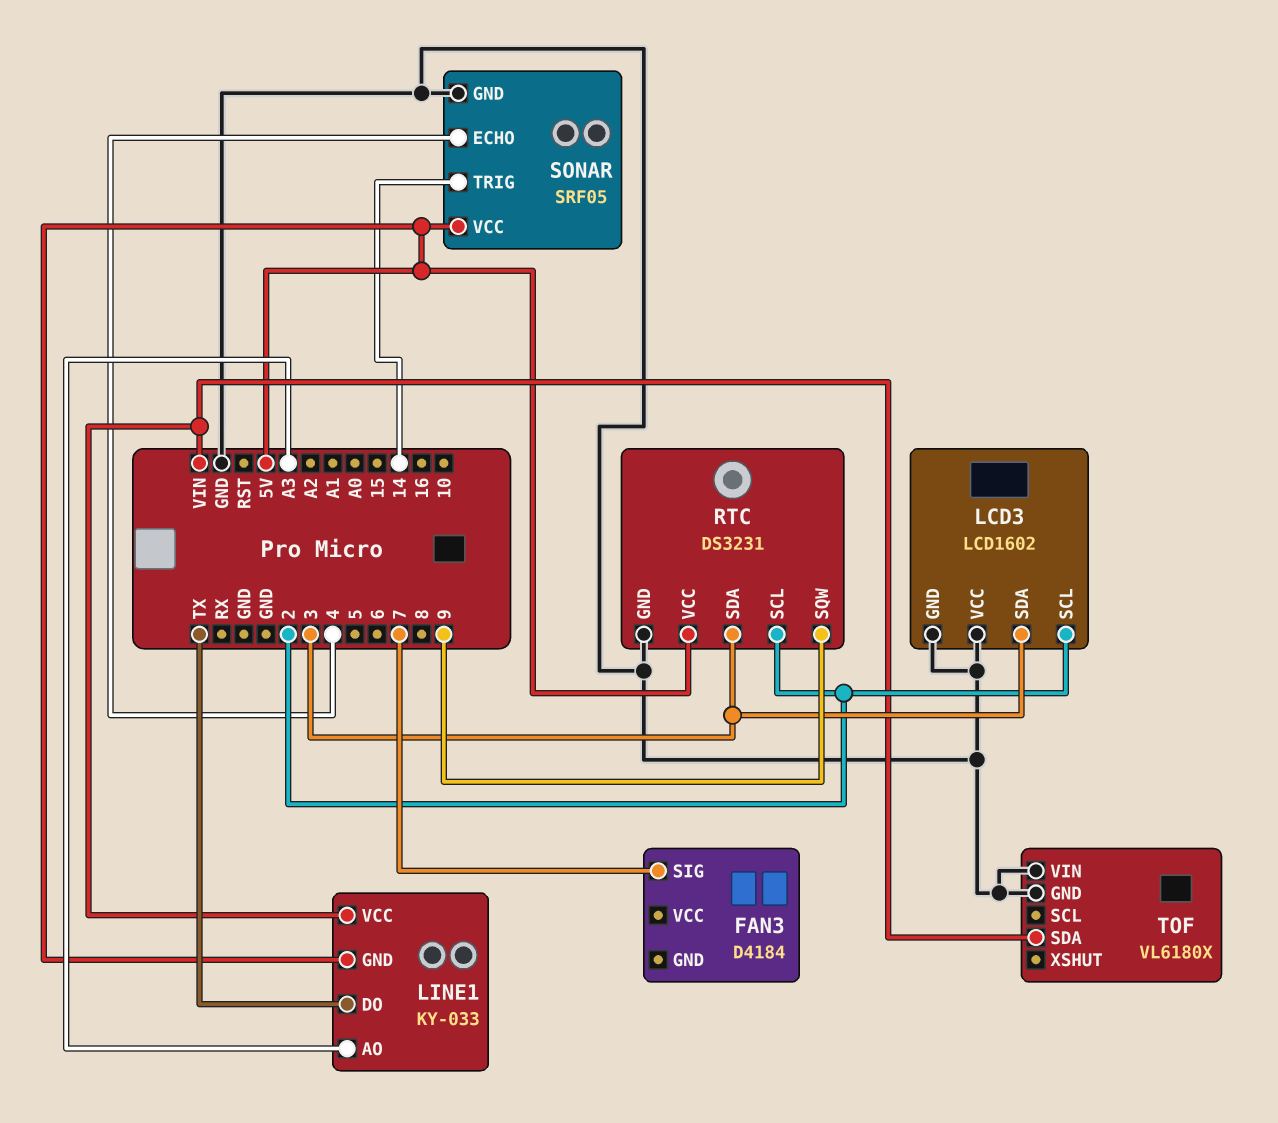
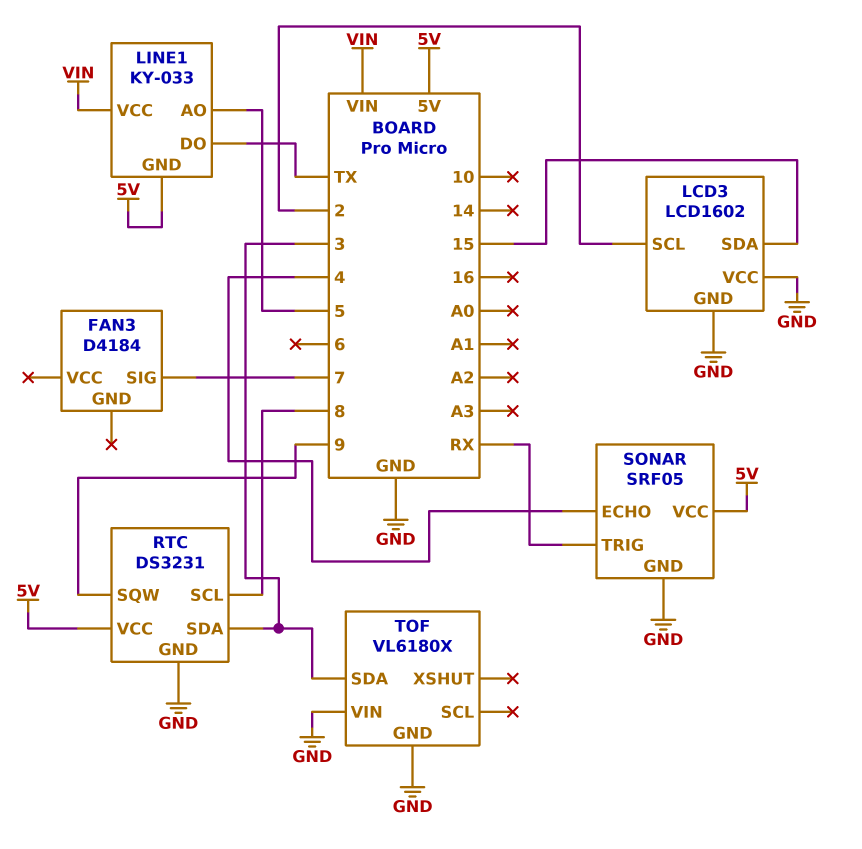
LCD3 pin SDA: 3 -> 15
LINE1 pin AO: A3 -> 5
RTC pin SCL: 2 -> 8
SONAR pin TRIG: 14 -> RX
TOF pin SDA: VIN -> 3

